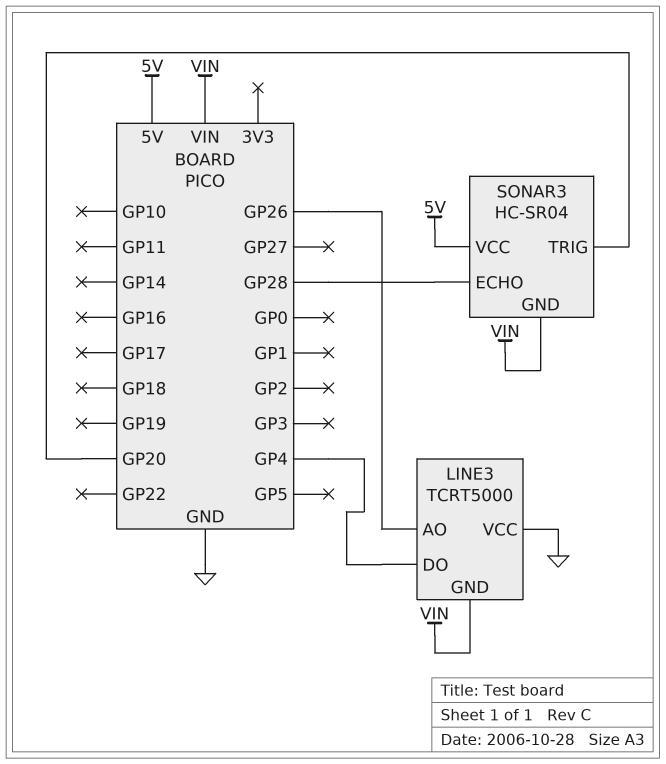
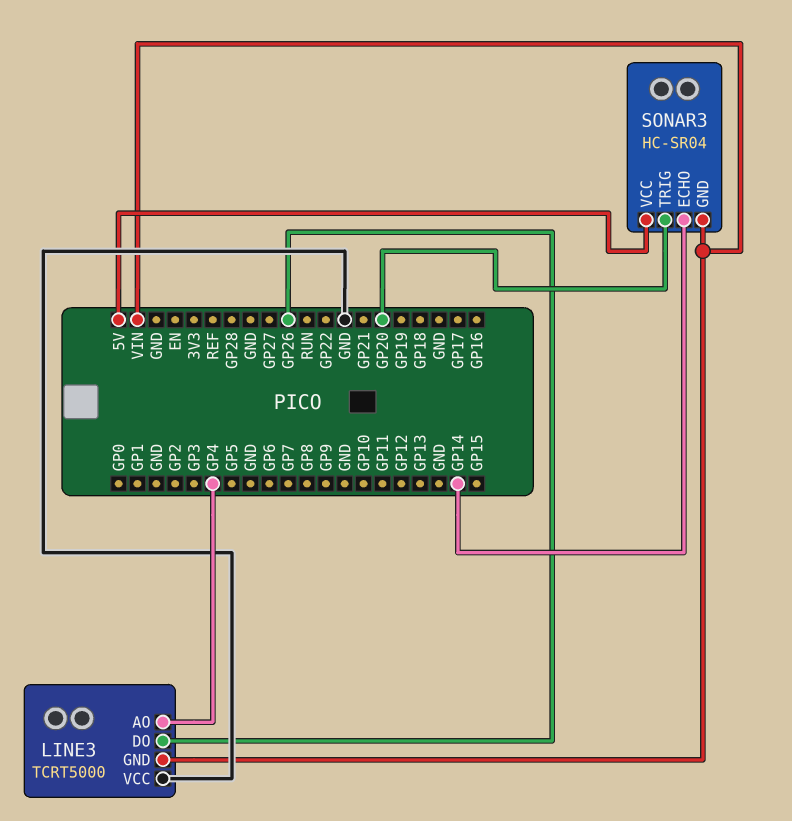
LINE3 pin AO: GP26 -> GP4
LINE3 pin DO: GP4 -> GP26
SONAR3 pin ECHO: GP28 -> GP14

